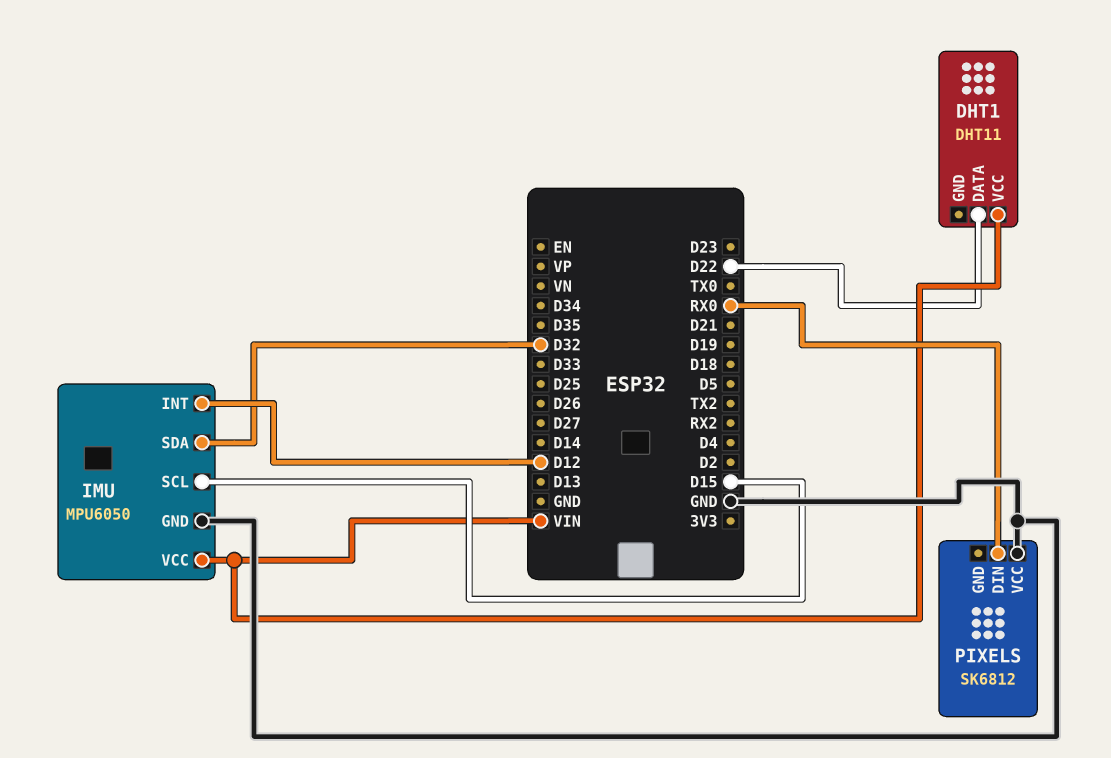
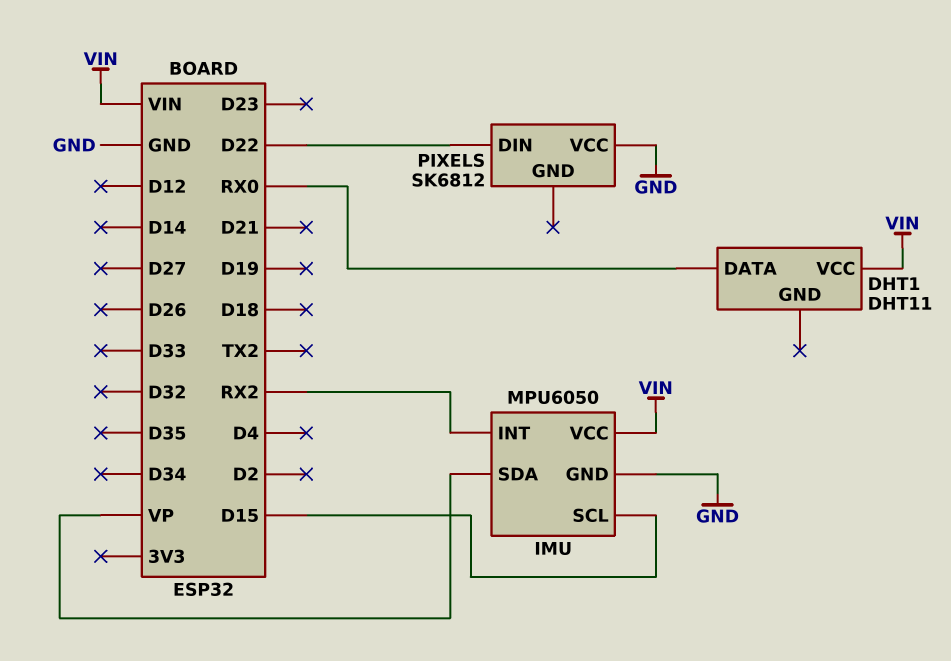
DHT1 pin DATA: D22 -> RX0
IMU pin INT: D12 -> RX2
IMU pin SDA: D32 -> VP
PIXELS pin DIN: RX0 -> D22

